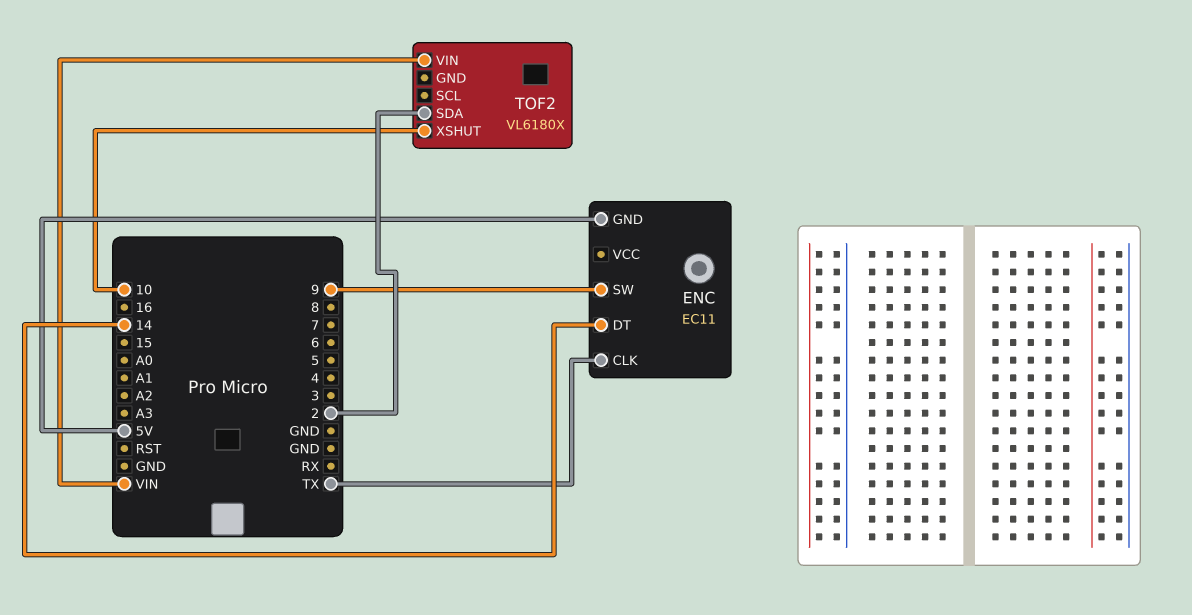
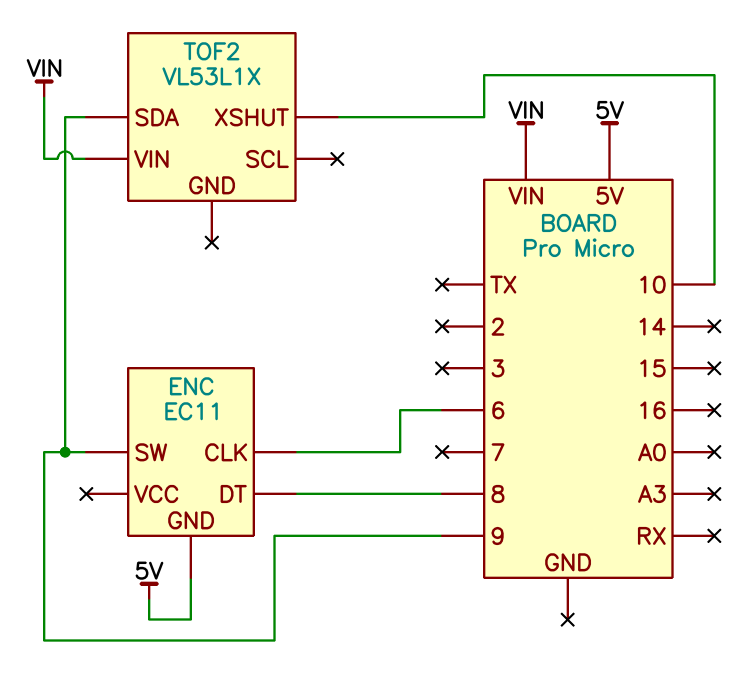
ENC pin CLK: TX -> 6
ENC pin DT: 14 -> 8
TOF2: VL6180X -> VL53L1X
TOF2 pin SDA: 2 -> 9

